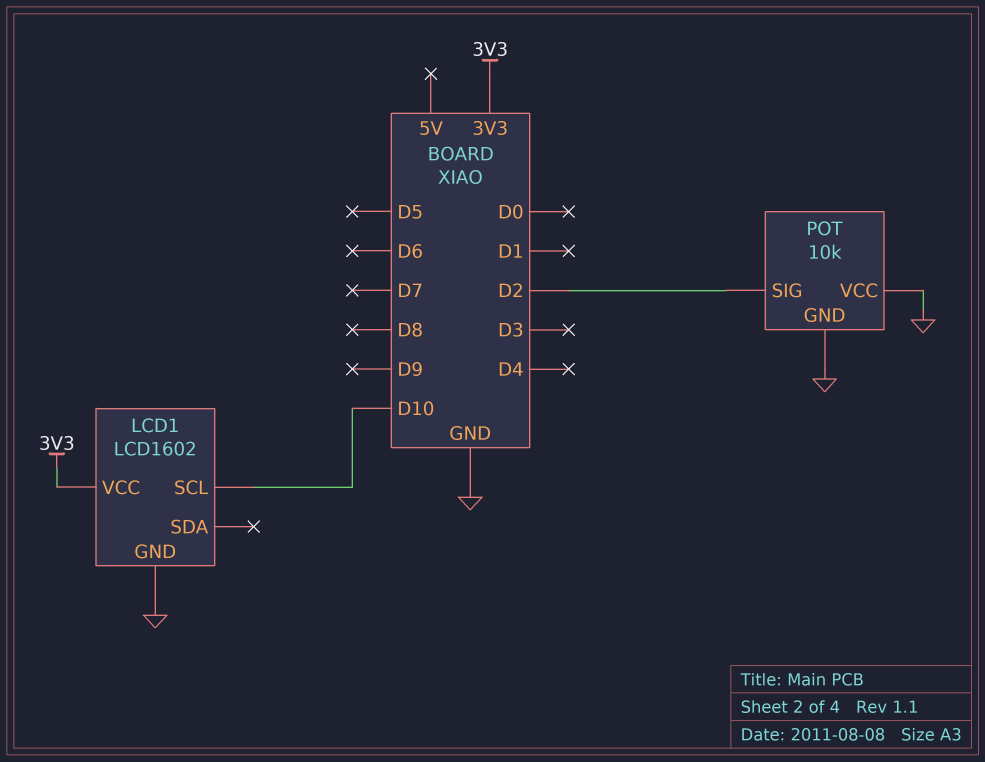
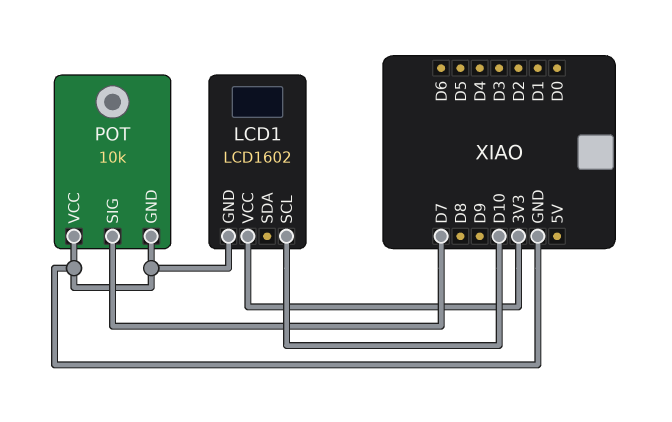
POT pin SIG: D2 -> D7

